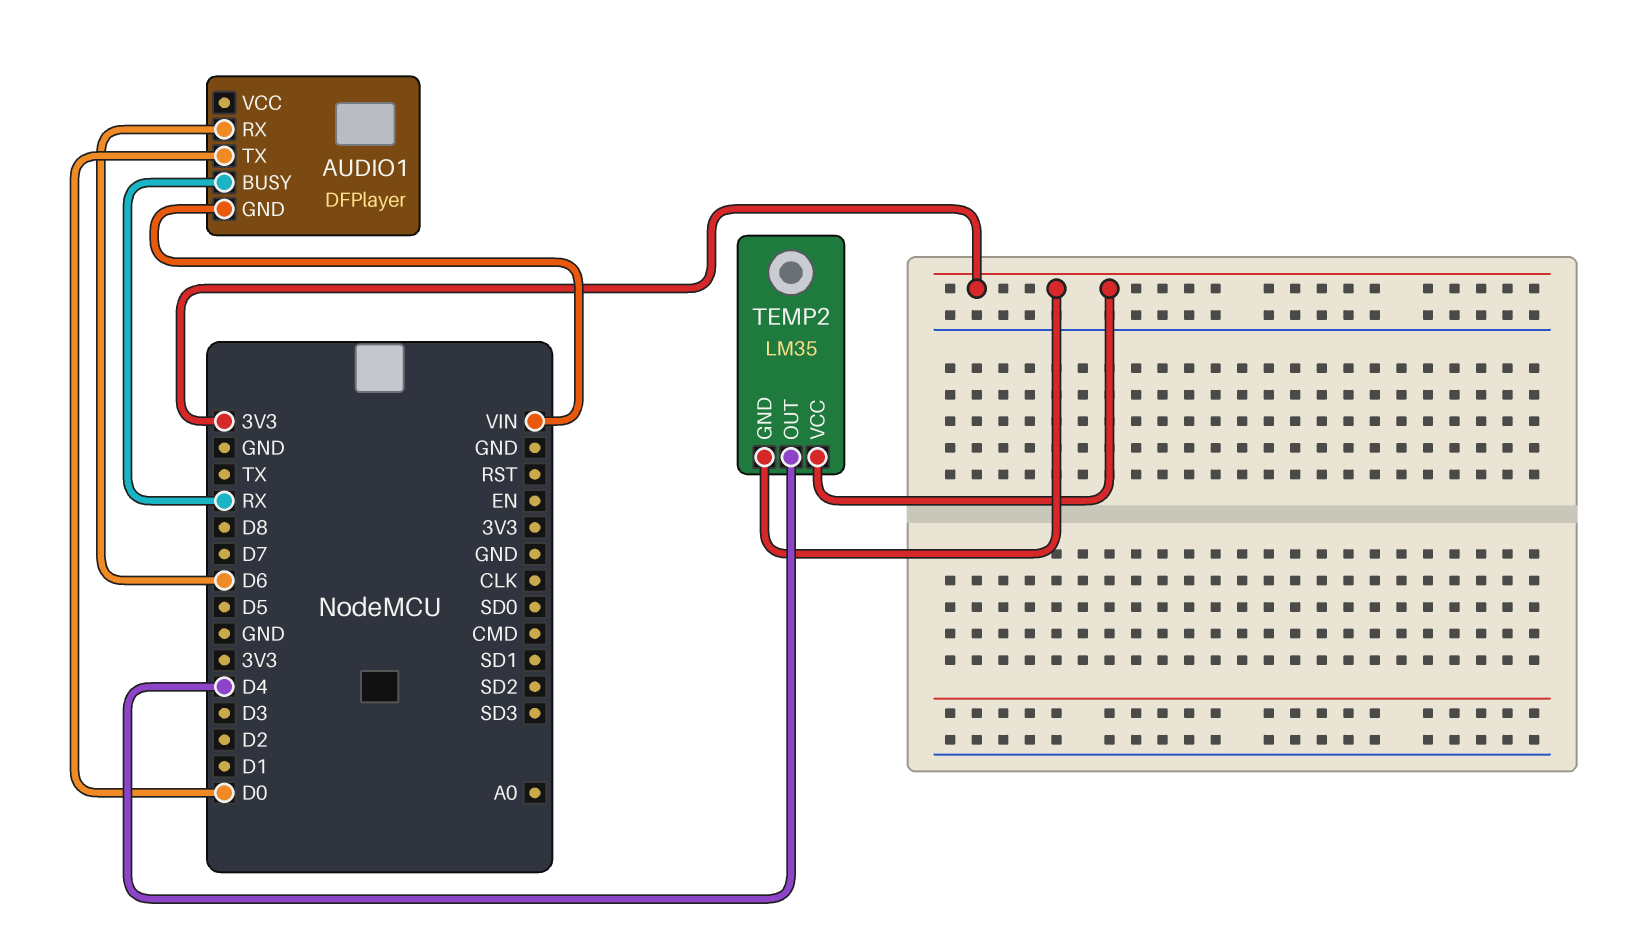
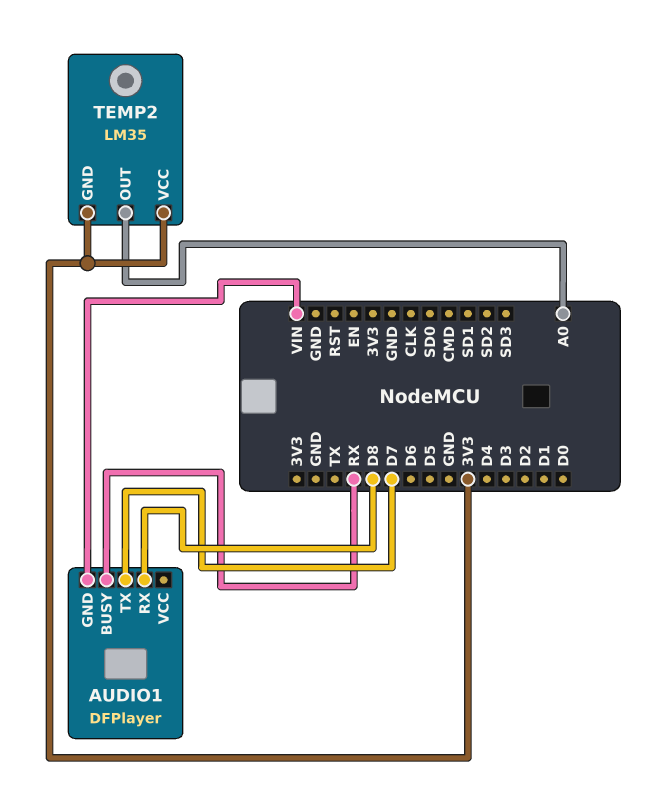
AUDIO1 pin RX: D6 -> D8
AUDIO1 pin TX: D0 -> D7
TEMP2 pin OUT: D4 -> A0

